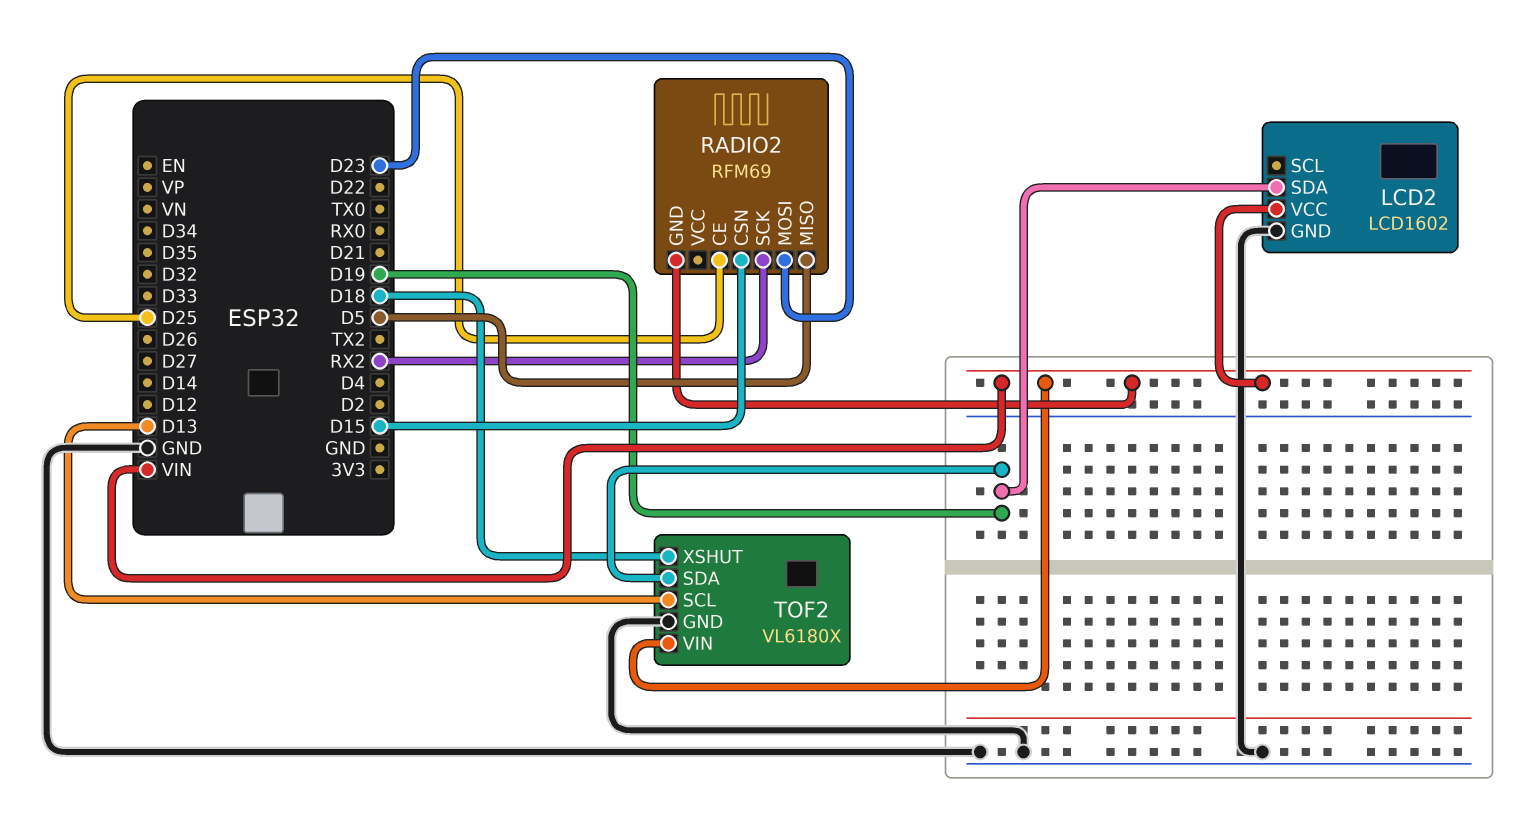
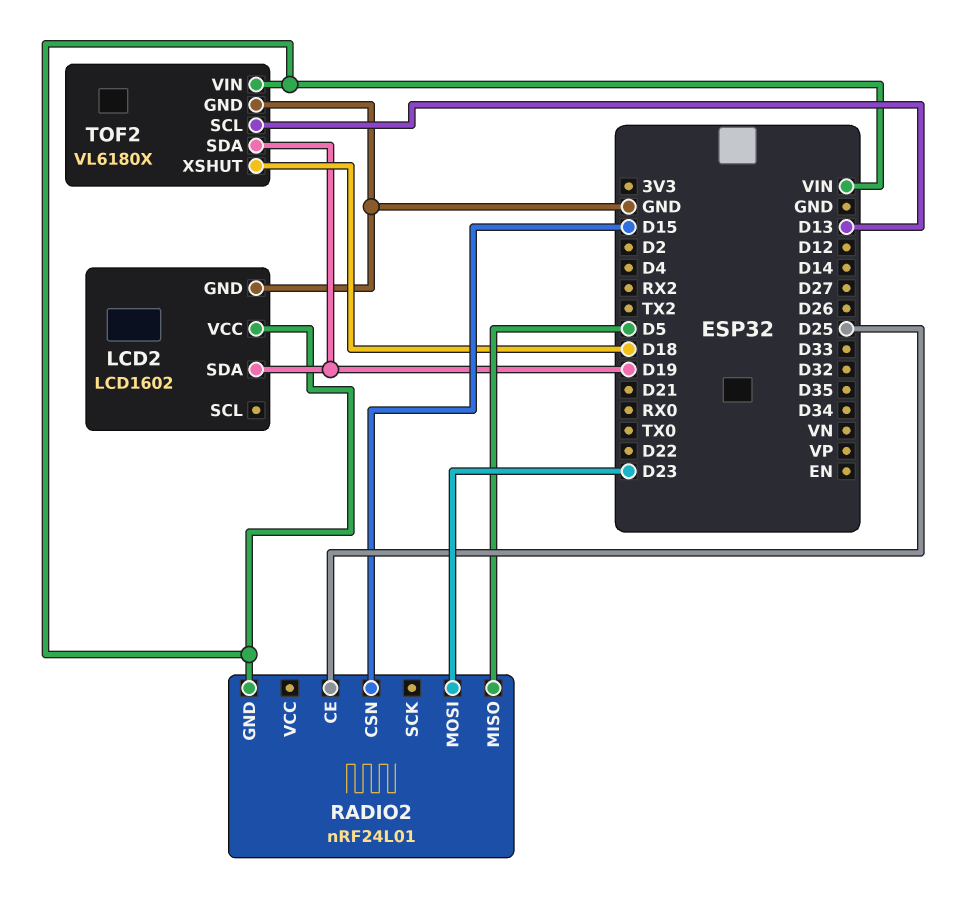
RADIO2: RFM69 -> nRF24L01
RADIO2 pin SCK: RX2 -> none

